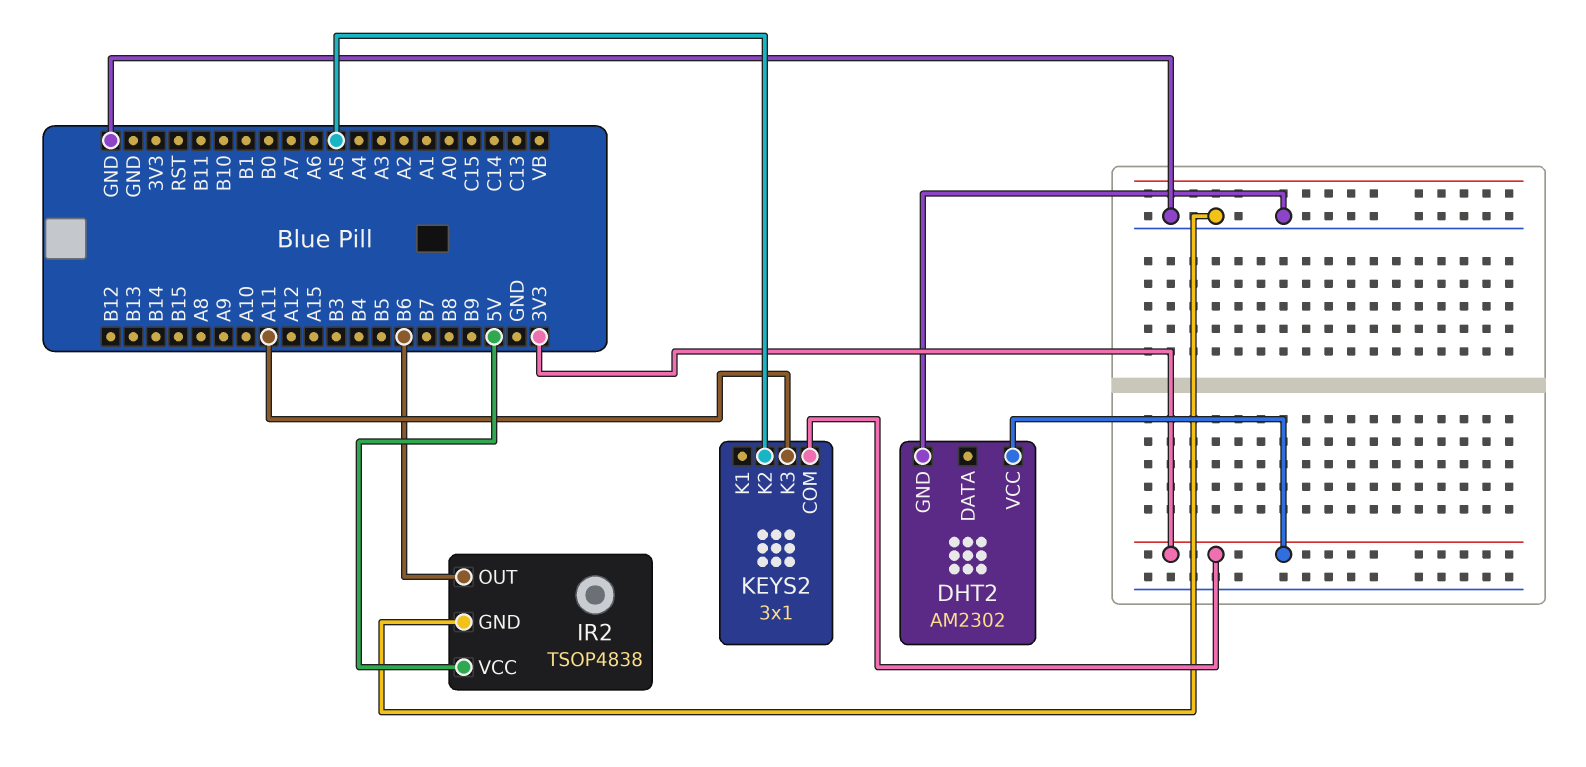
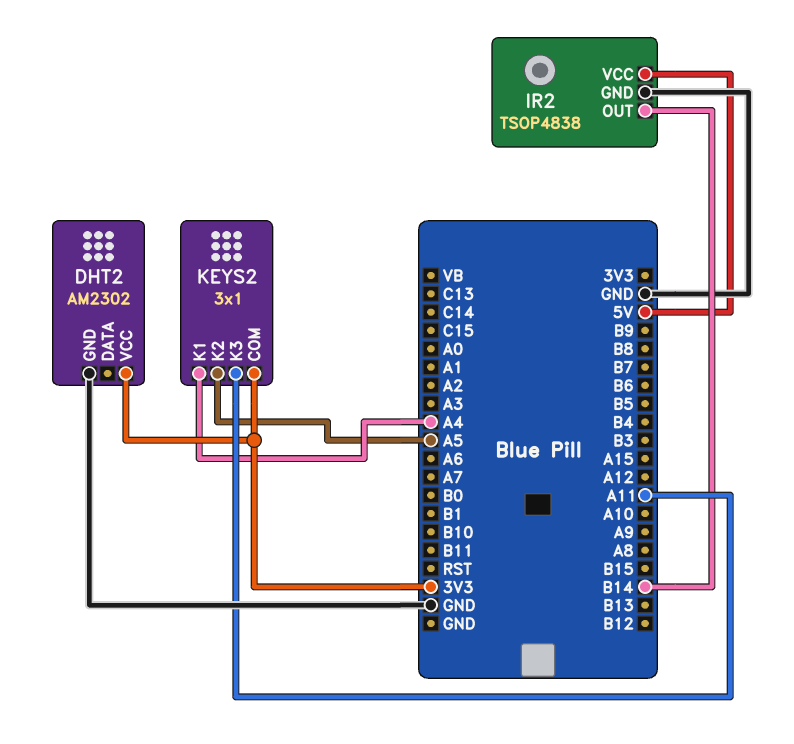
IR2 pin OUT: B6 -> B14
KEYS2 pin K1: none -> A4

